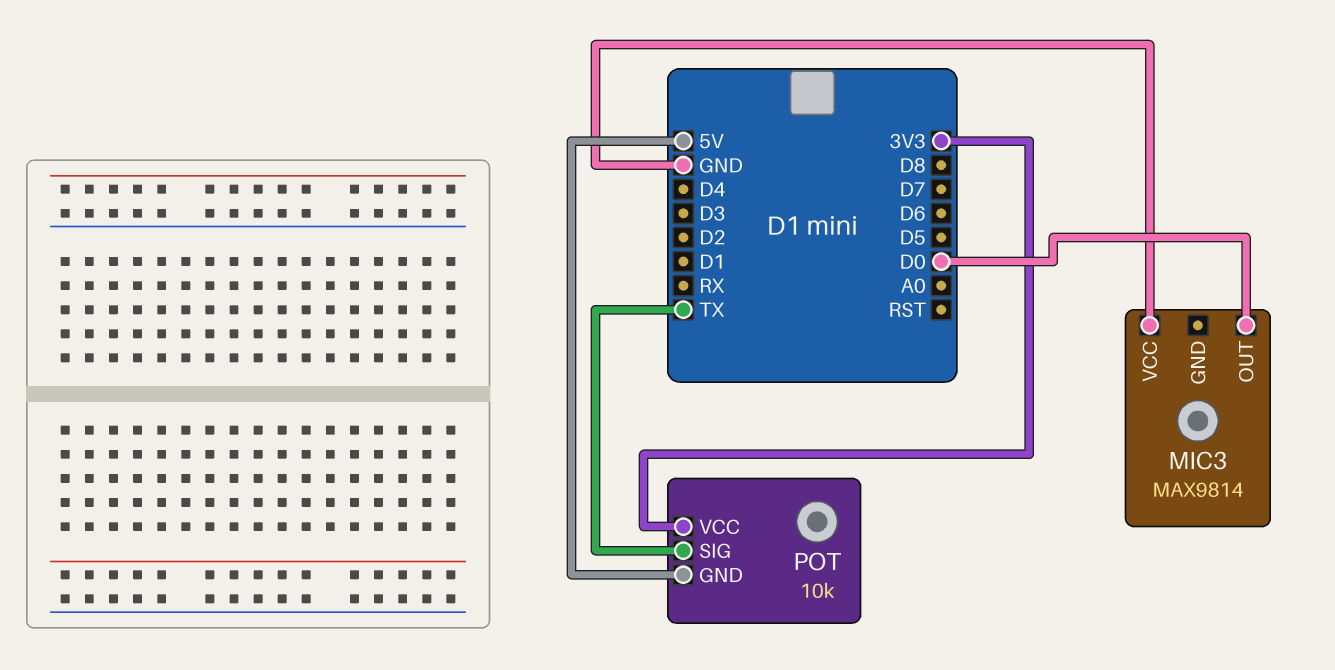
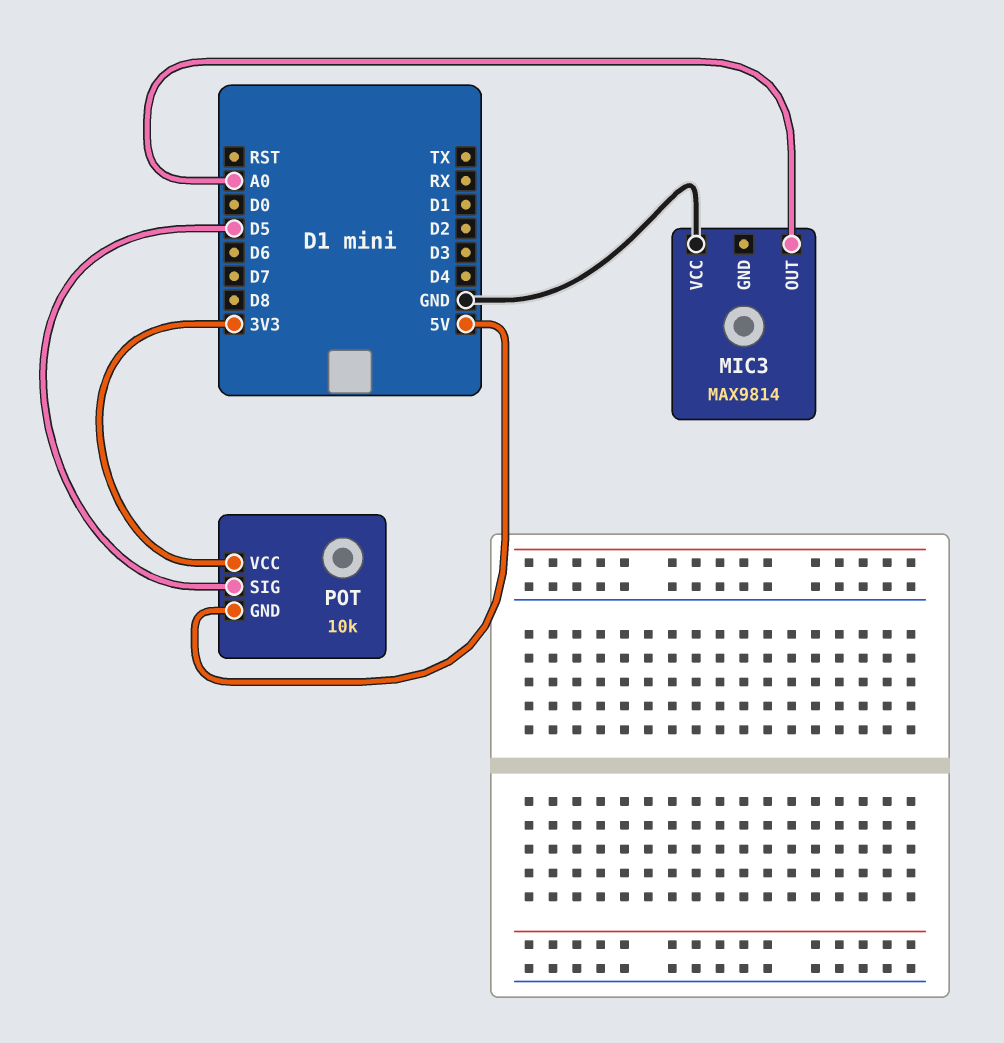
MIC3 pin OUT: D0 -> A0
POT pin SIG: TX -> D5

